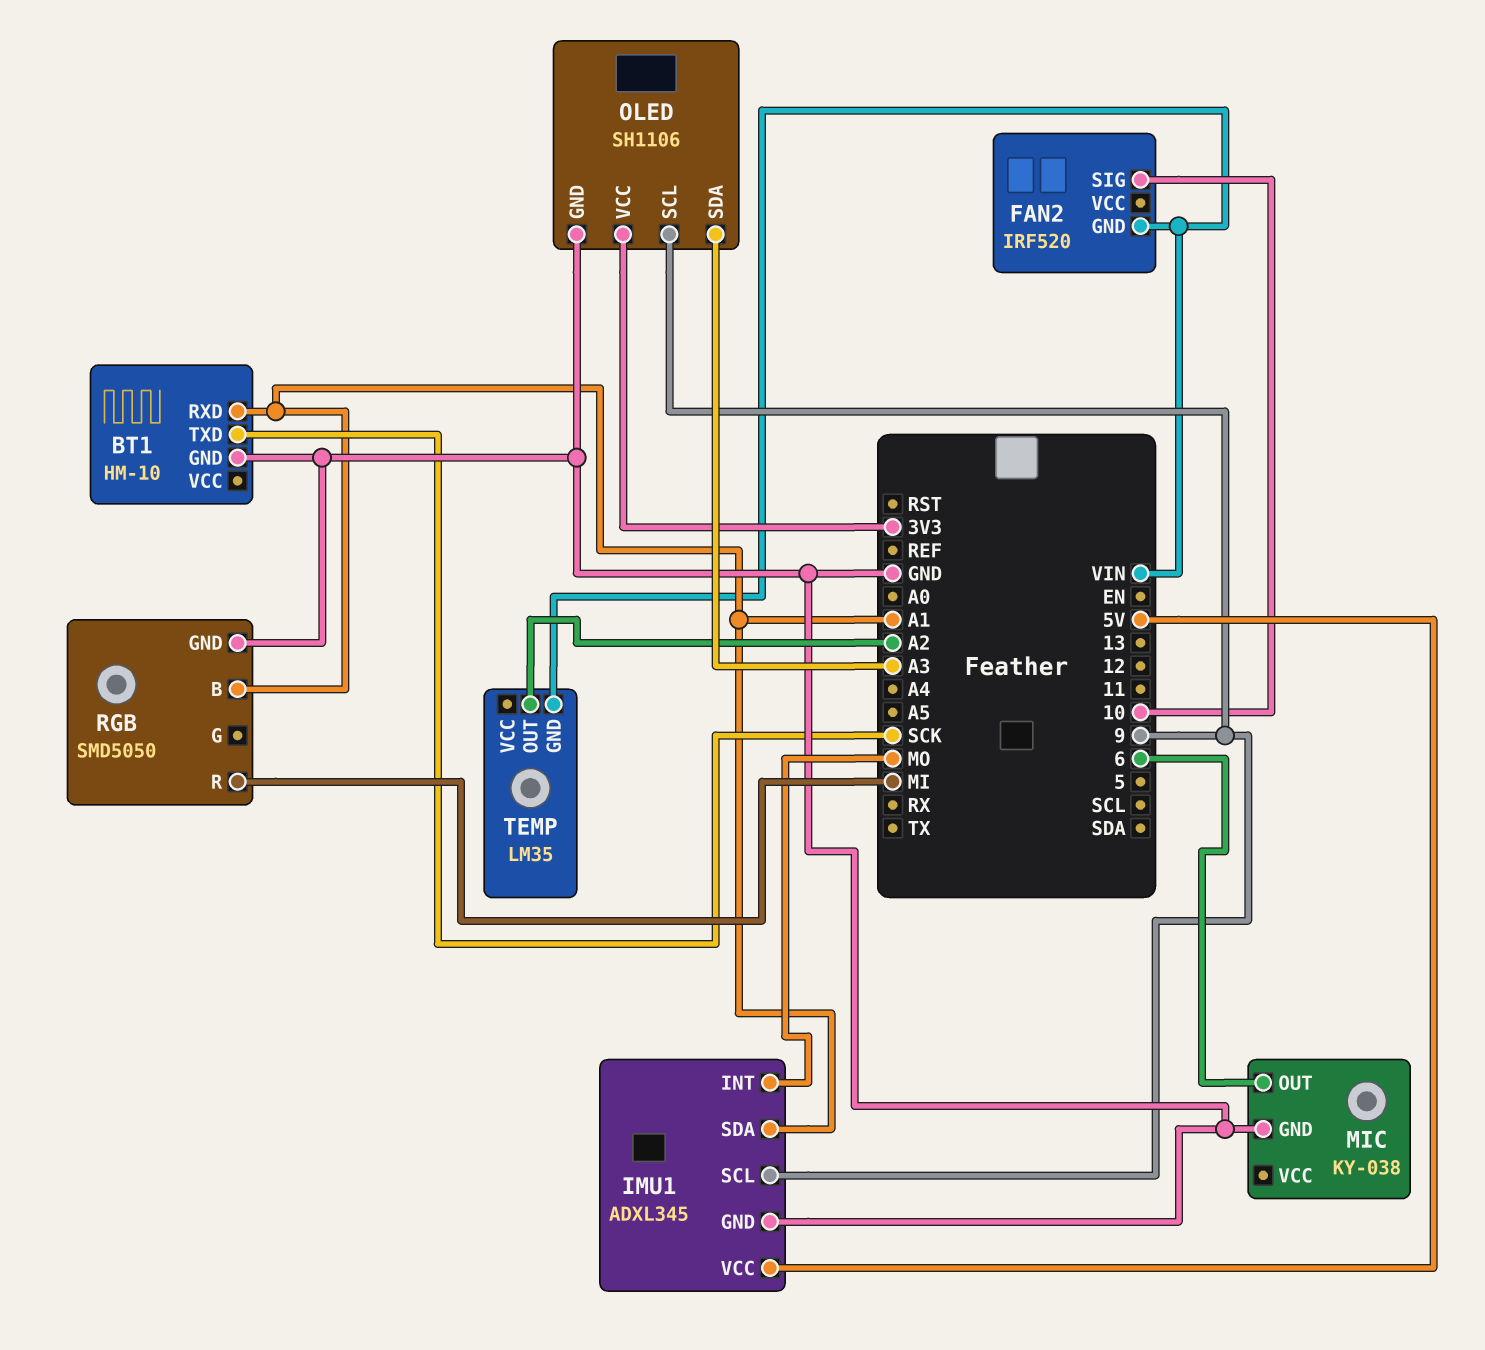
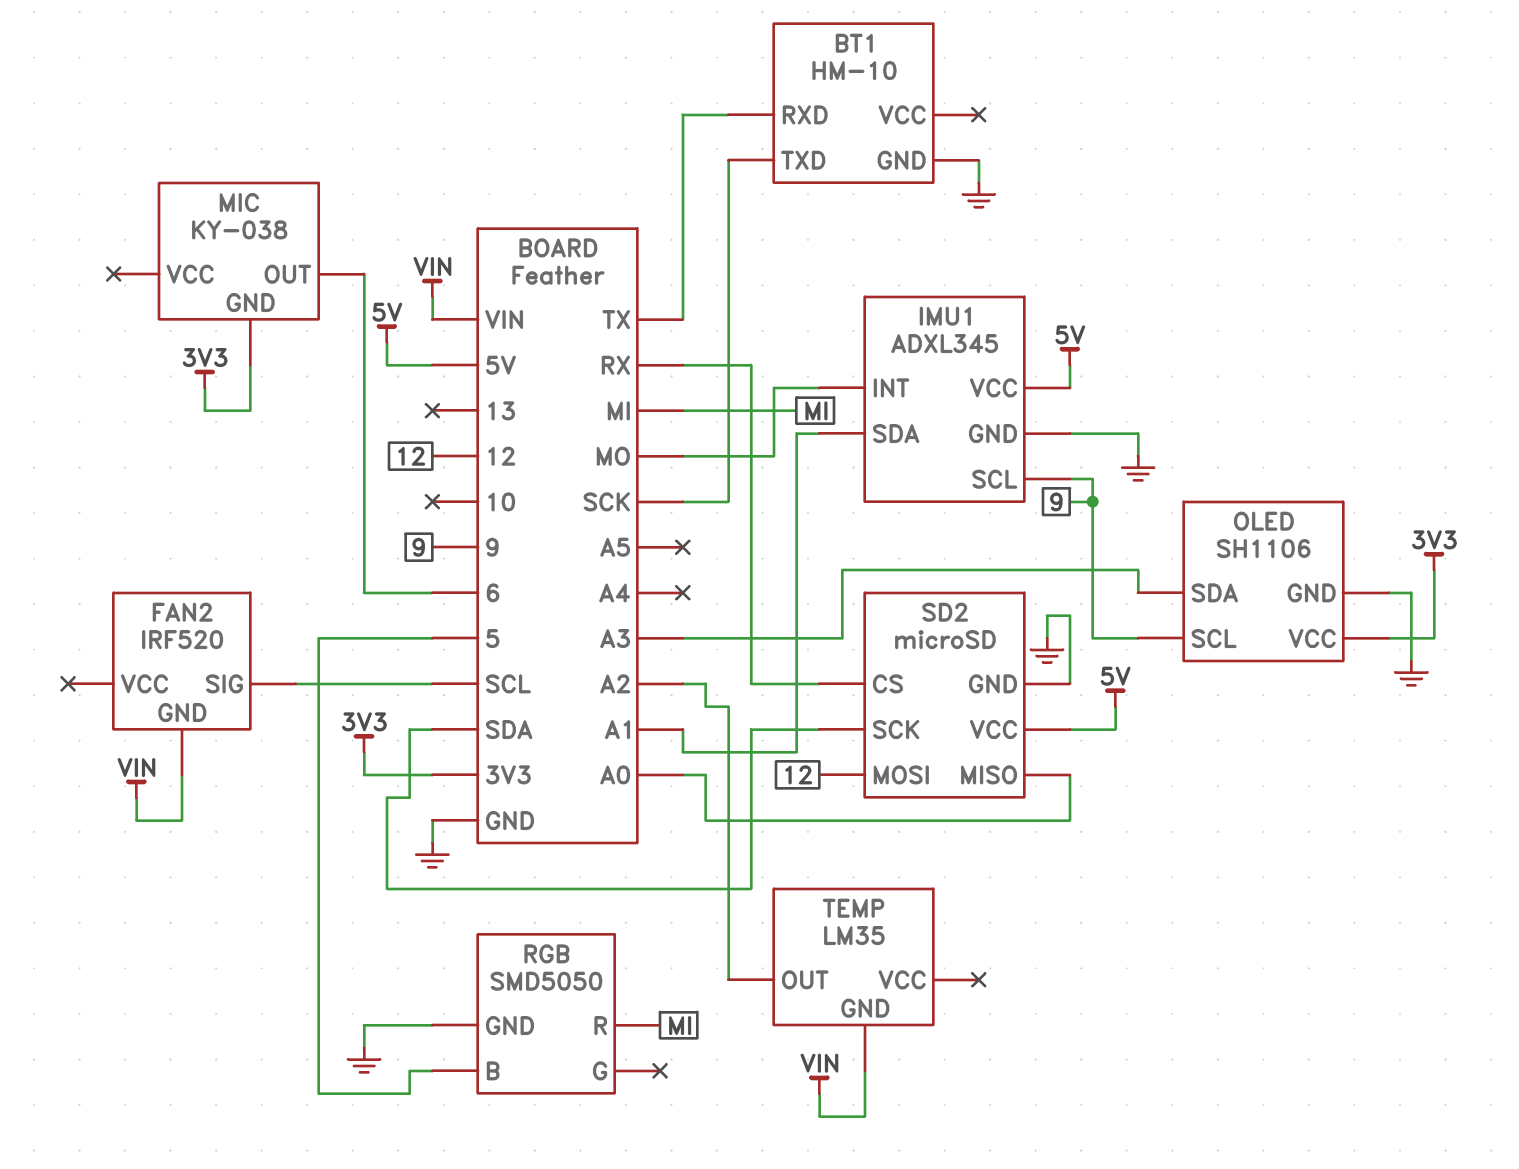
BT1 pin RXD: A1 -> TX
FAN2 pin SIG: 10 -> SCL
MIC pin GND: GND -> 3V3
RGB pin B: A1 -> 5
SD2: none -> microSD
SD2 pin CS: none -> RX
SD2 pin GND: none -> GND
SD2 pin MISO: none -> A0
SD2 pin MOSI: none -> 12
SD2 pin SCK: none -> SDA
SD2 pin VCC: none -> 5V

